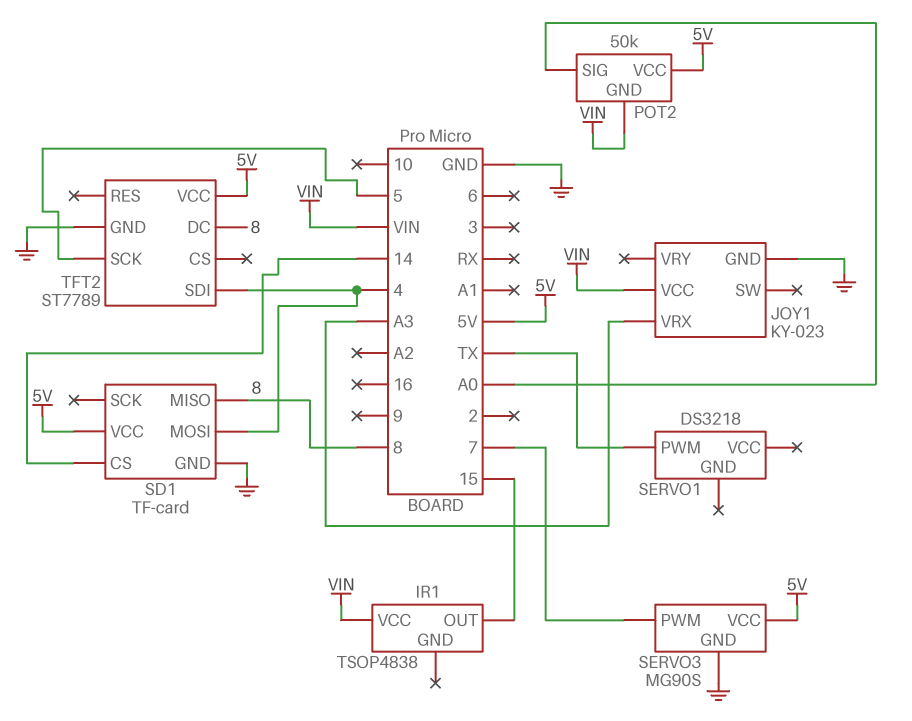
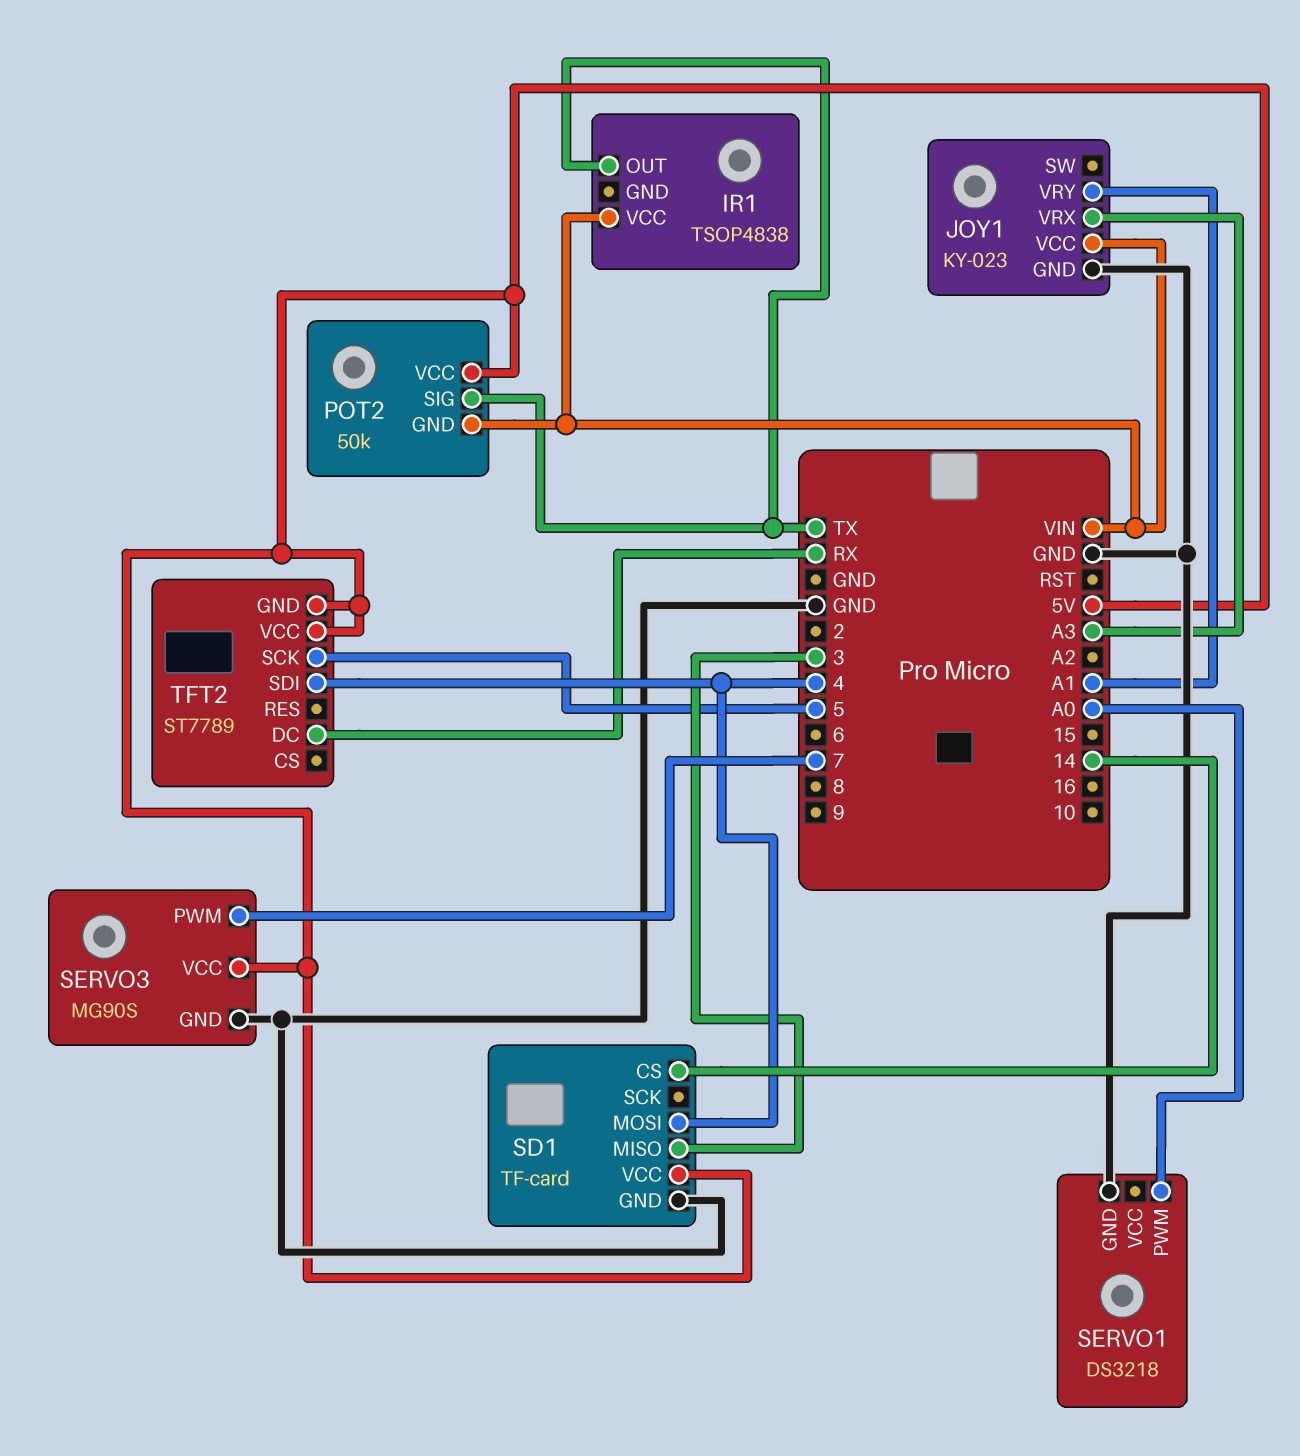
IR1 pin OUT: 15 -> TX
JOY1 pin VRY: none -> A1
POT2 pin SIG: A0 -> TX
SD1 pin MISO: 8 -> 3
SERVO1 pin GND: none -> GND
SERVO1 pin PWM: TX -> A0
TFT2 pin DC: 8 -> RX
TFT2 pin GND: GND -> 5V

